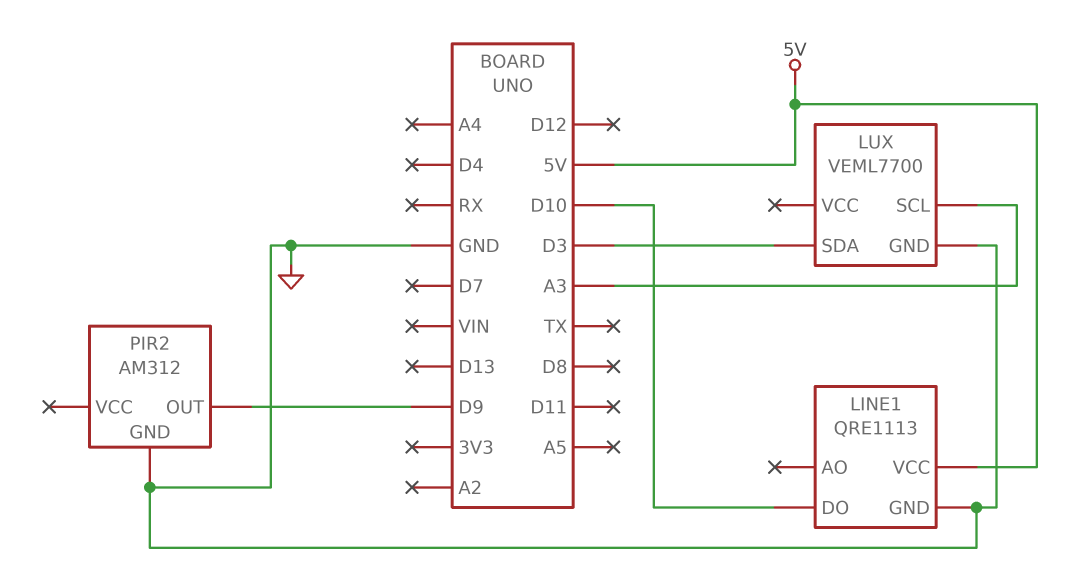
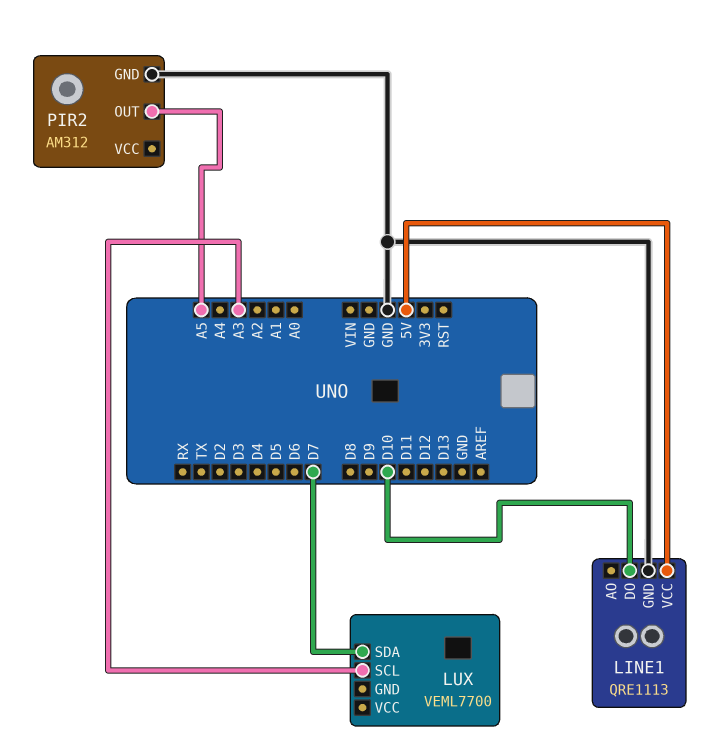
LUX pin GND: GND -> none
LUX pin SDA: D3 -> D7
PIR2 pin OUT: D9 -> A5

